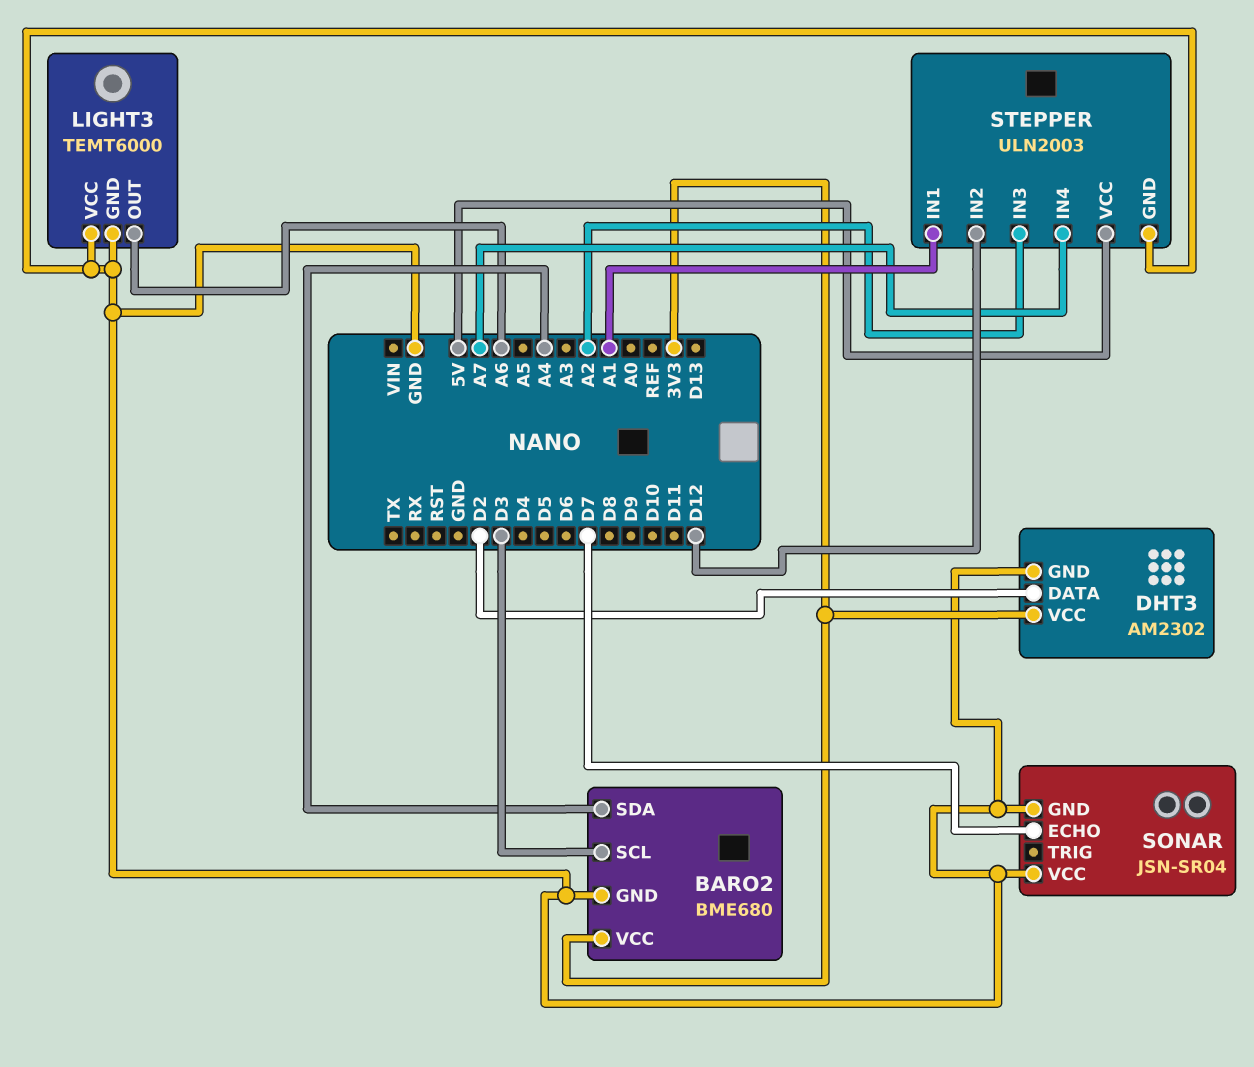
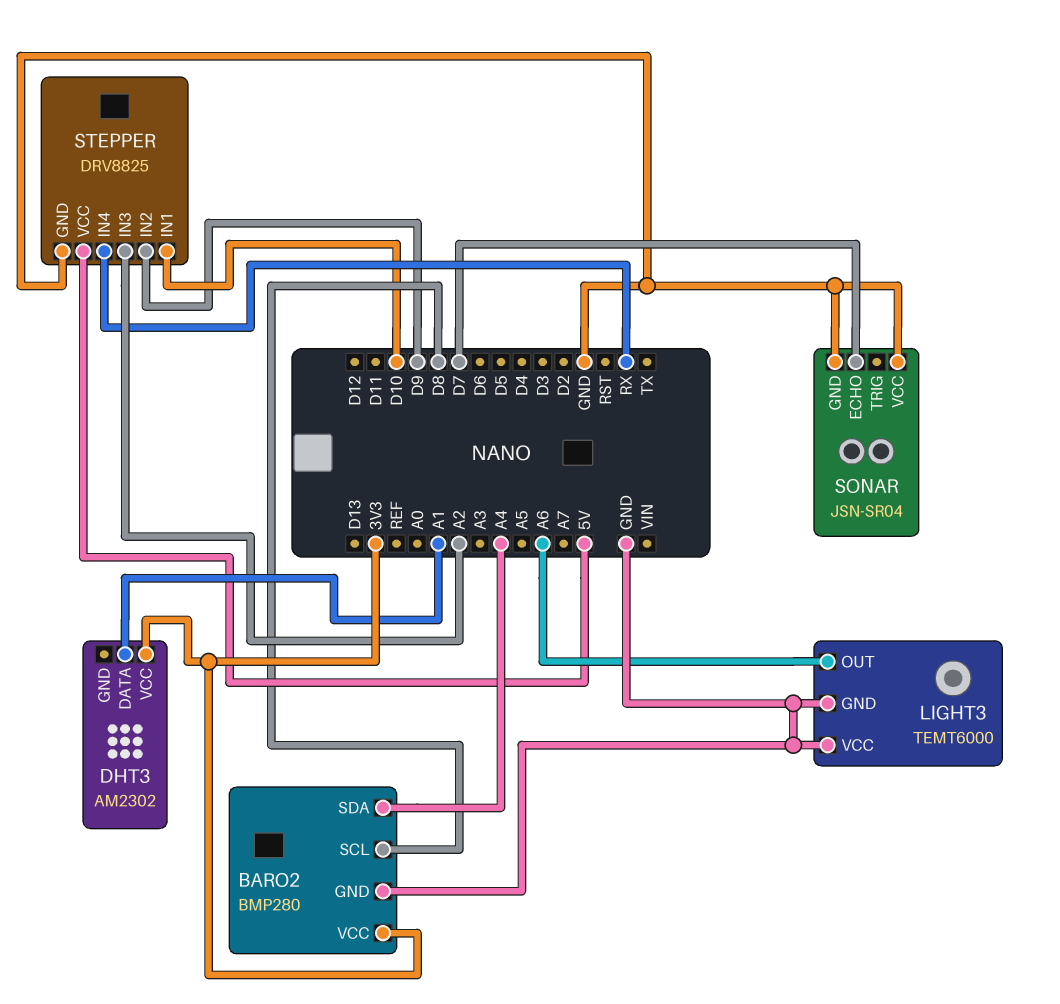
BARO2: BME680 -> BMP280
BARO2 pin SCL: D3 -> D8
DHT3 pin DATA: D2 -> A1
DHT3 pin GND: GND -> none
STEPPER: ULN2003 -> DRV8825
STEPPER pin IN1: A1 -> D10
STEPPER pin IN2: D12 -> D9
STEPPER pin IN4: A7 -> RX

